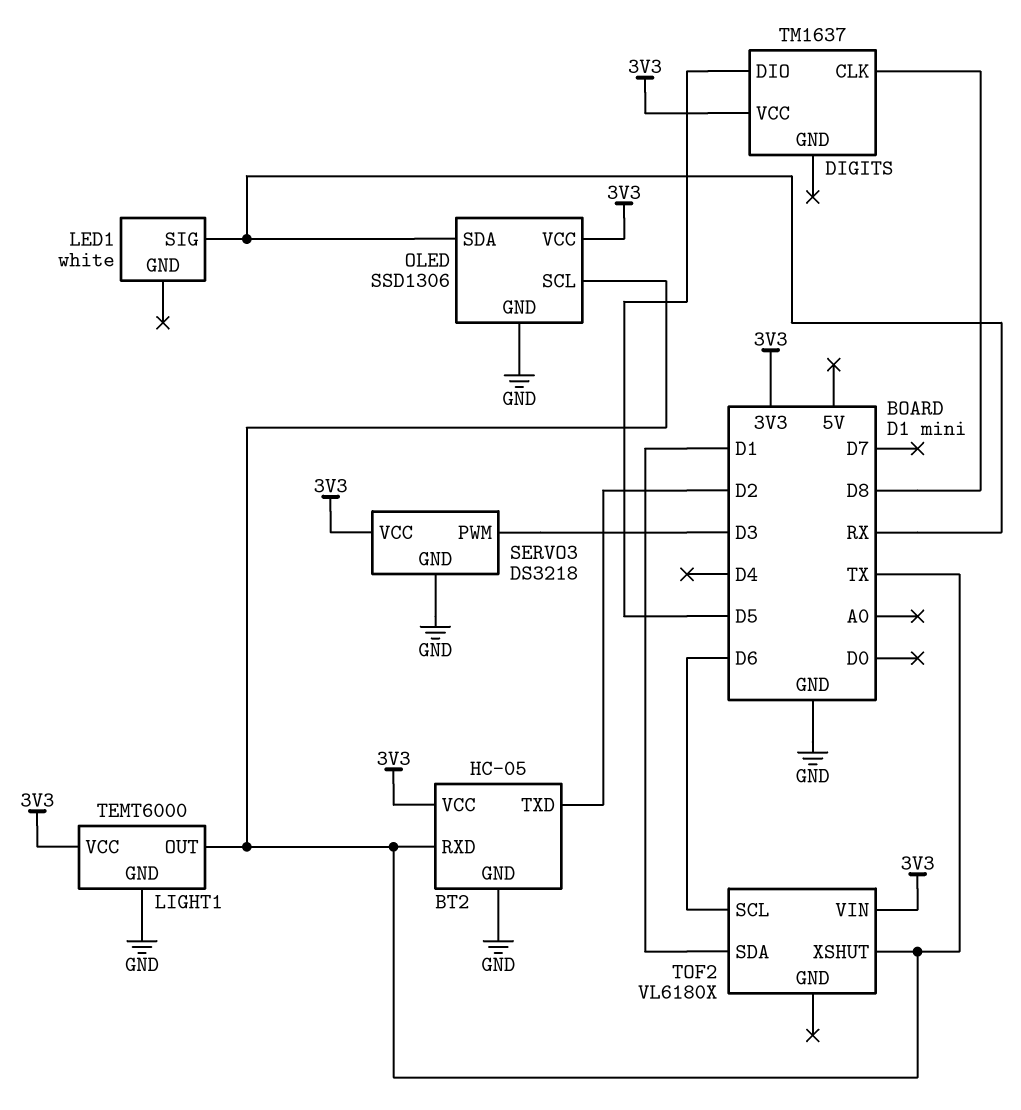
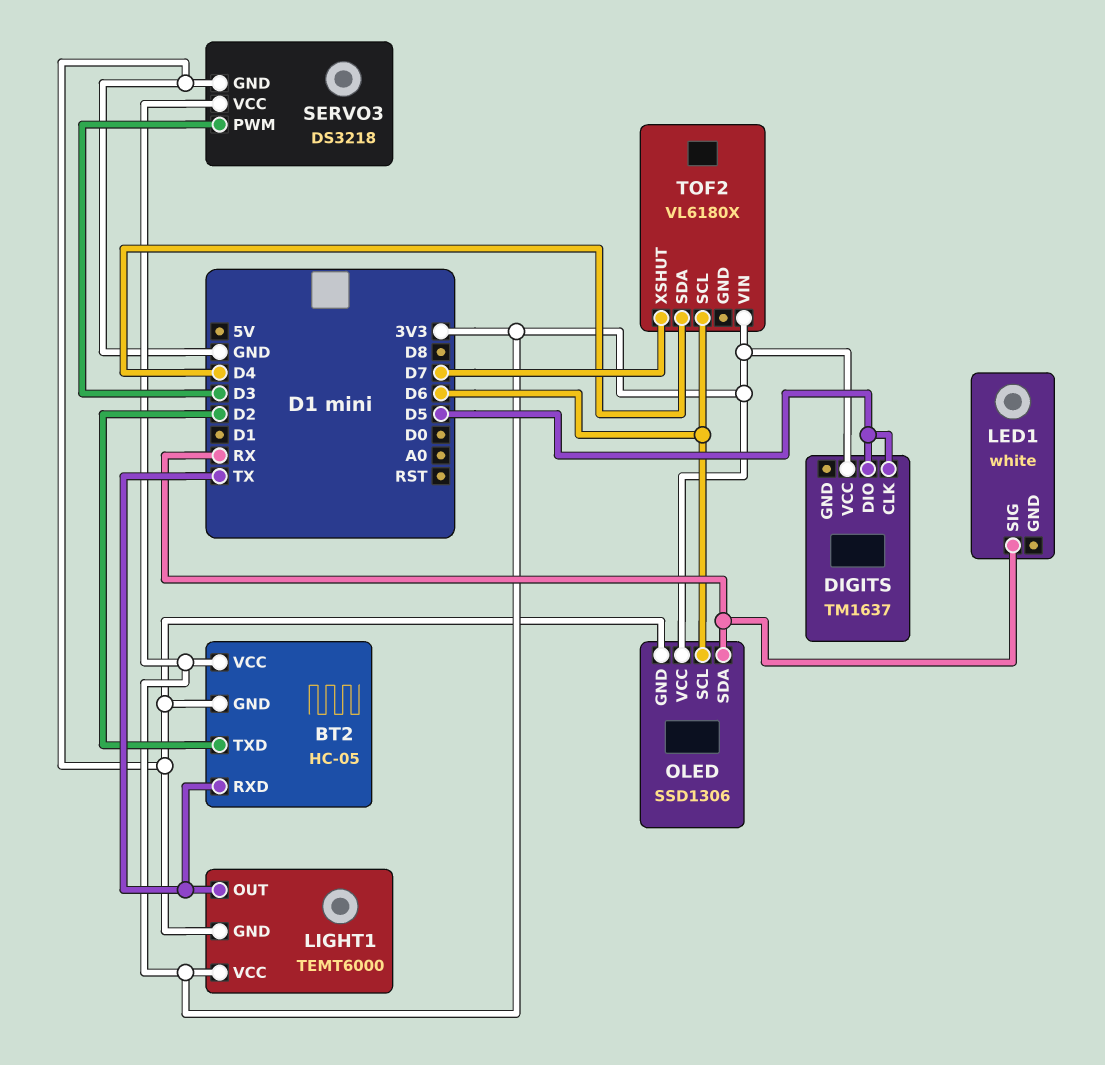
DIGITS pin CLK: D8 -> D5
OLED pin SCL: TX -> D6
TOF2 pin SDA: D1 -> D4
TOF2 pin XSHUT: TX -> D7

